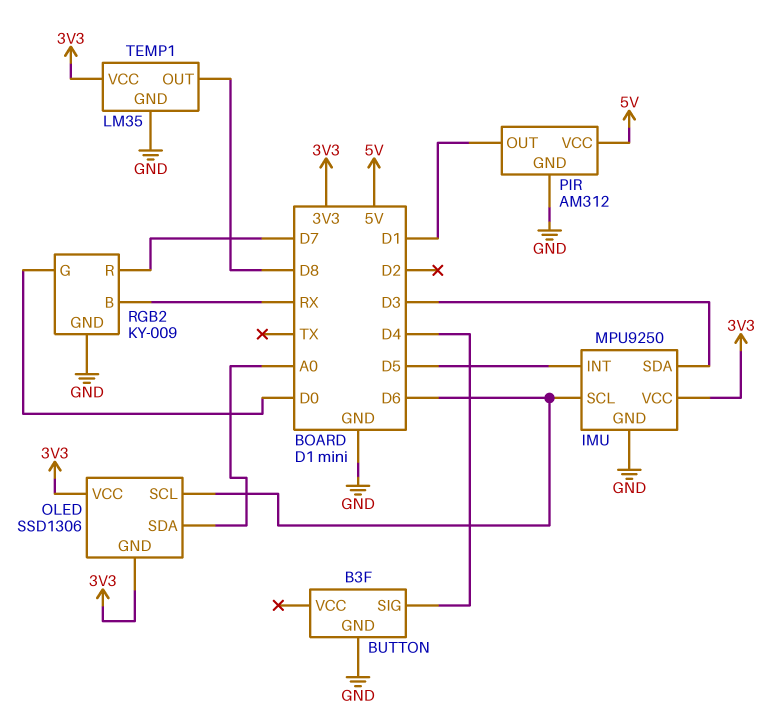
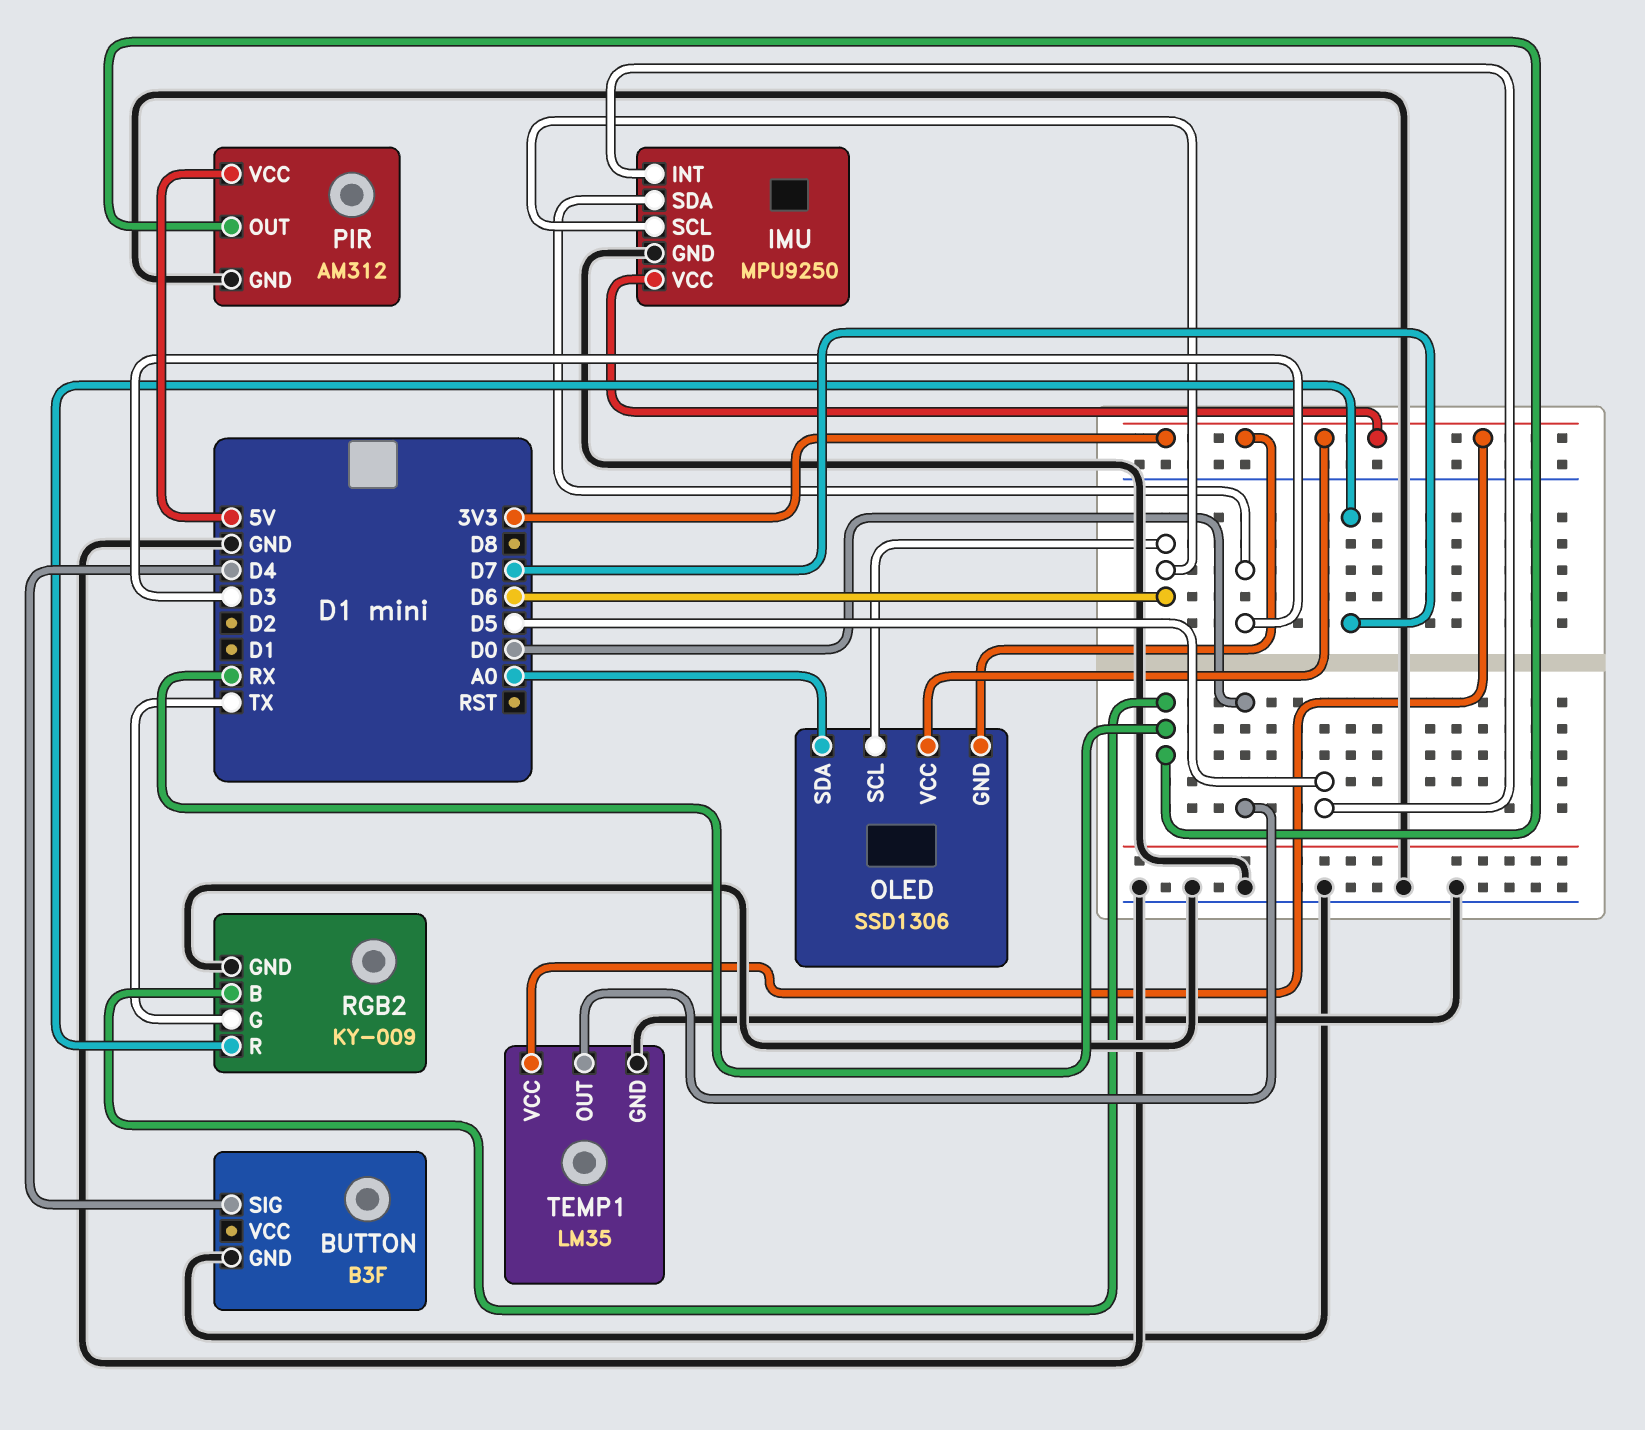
PIR pin OUT: D1 -> RX
RGB2 pin G: D0 -> TX
TEMP1 pin OUT: D8 -> D0

